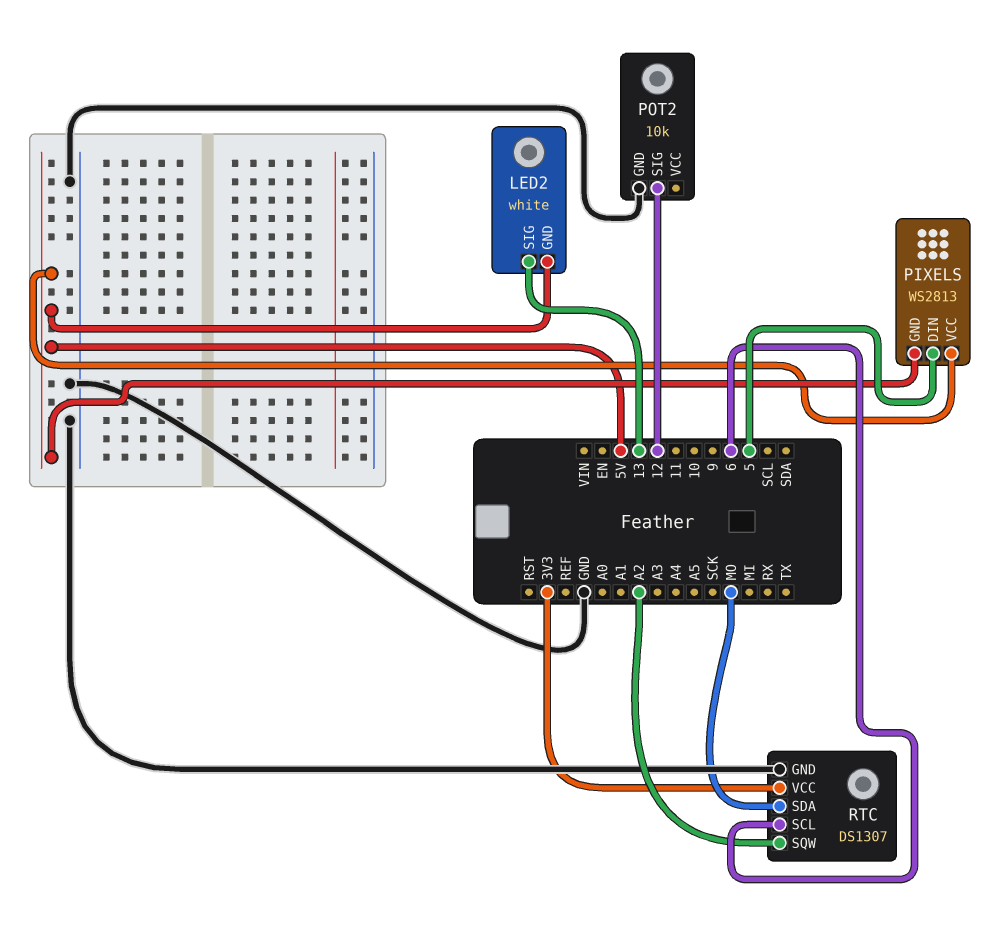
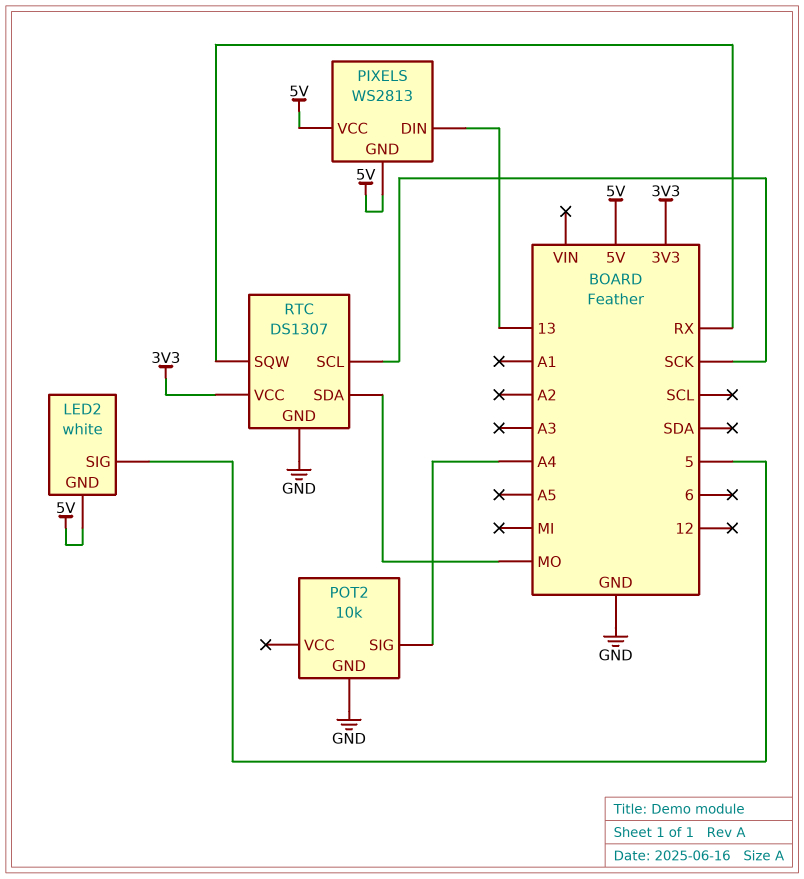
LED2 pin SIG: 13 -> 5
PIXELS pin DIN: 5 -> 13
POT2 pin SIG: 12 -> A4
RTC pin SCL: 6 -> SCK
RTC pin SQW: A2 -> RX

